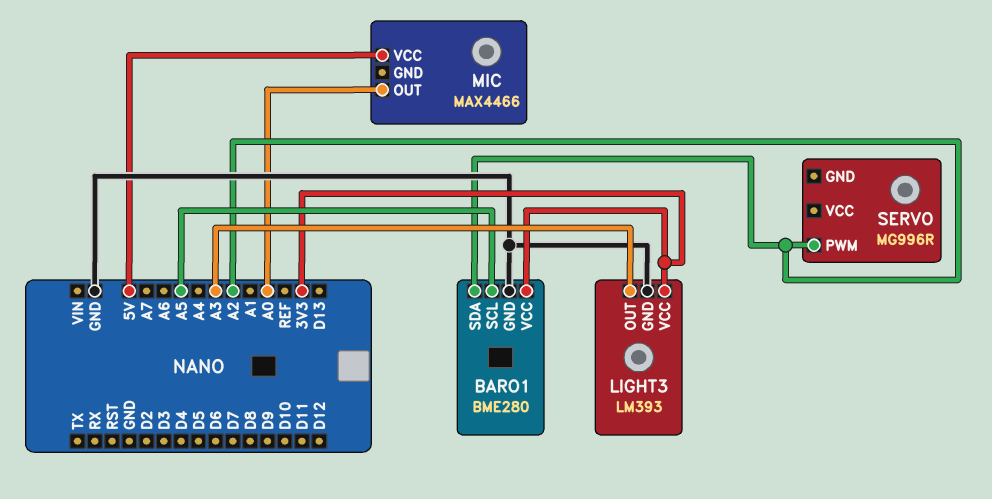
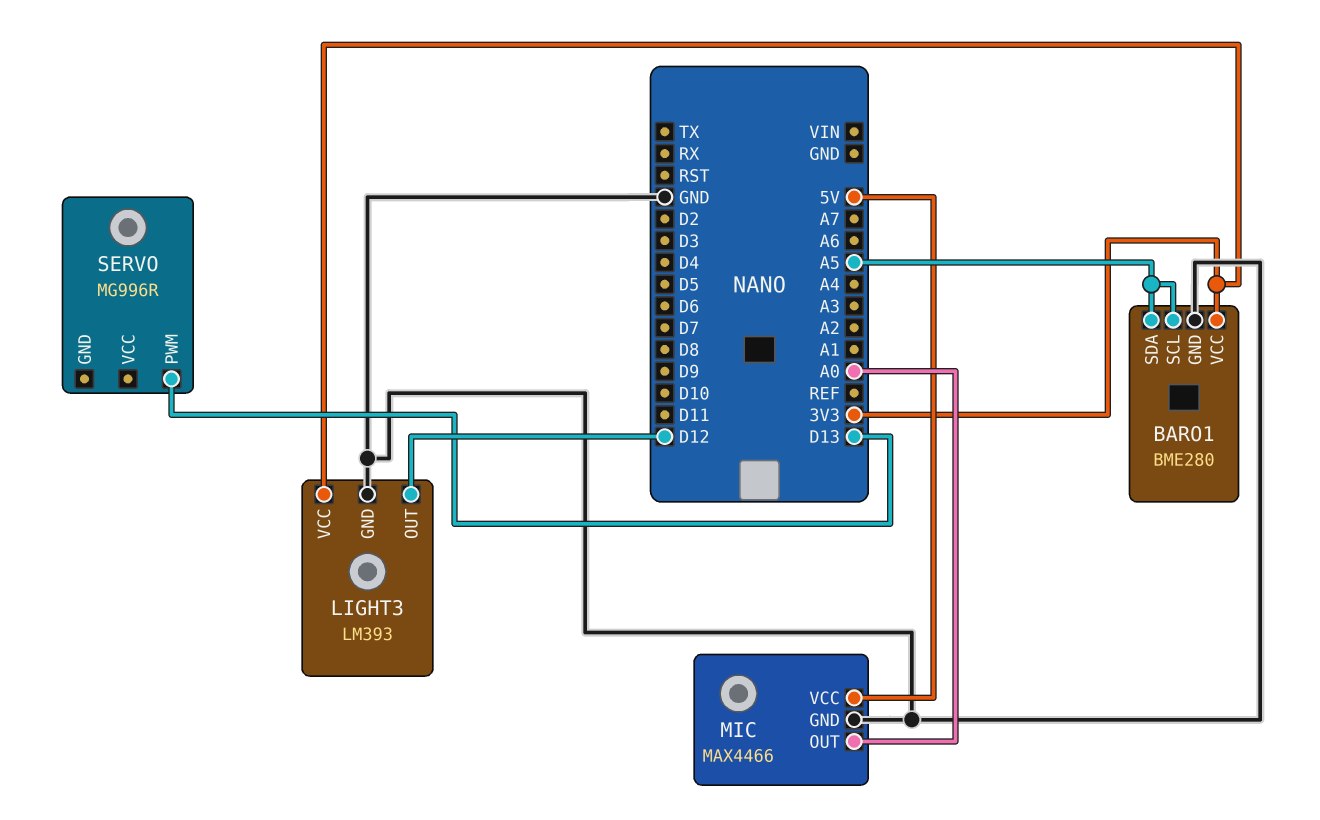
BARO1 pin SDA: A2 -> A5
LIGHT3 pin OUT: A3 -> D12
MIC pin GND: none -> GND
SERVO pin PWM: A2 -> D13

